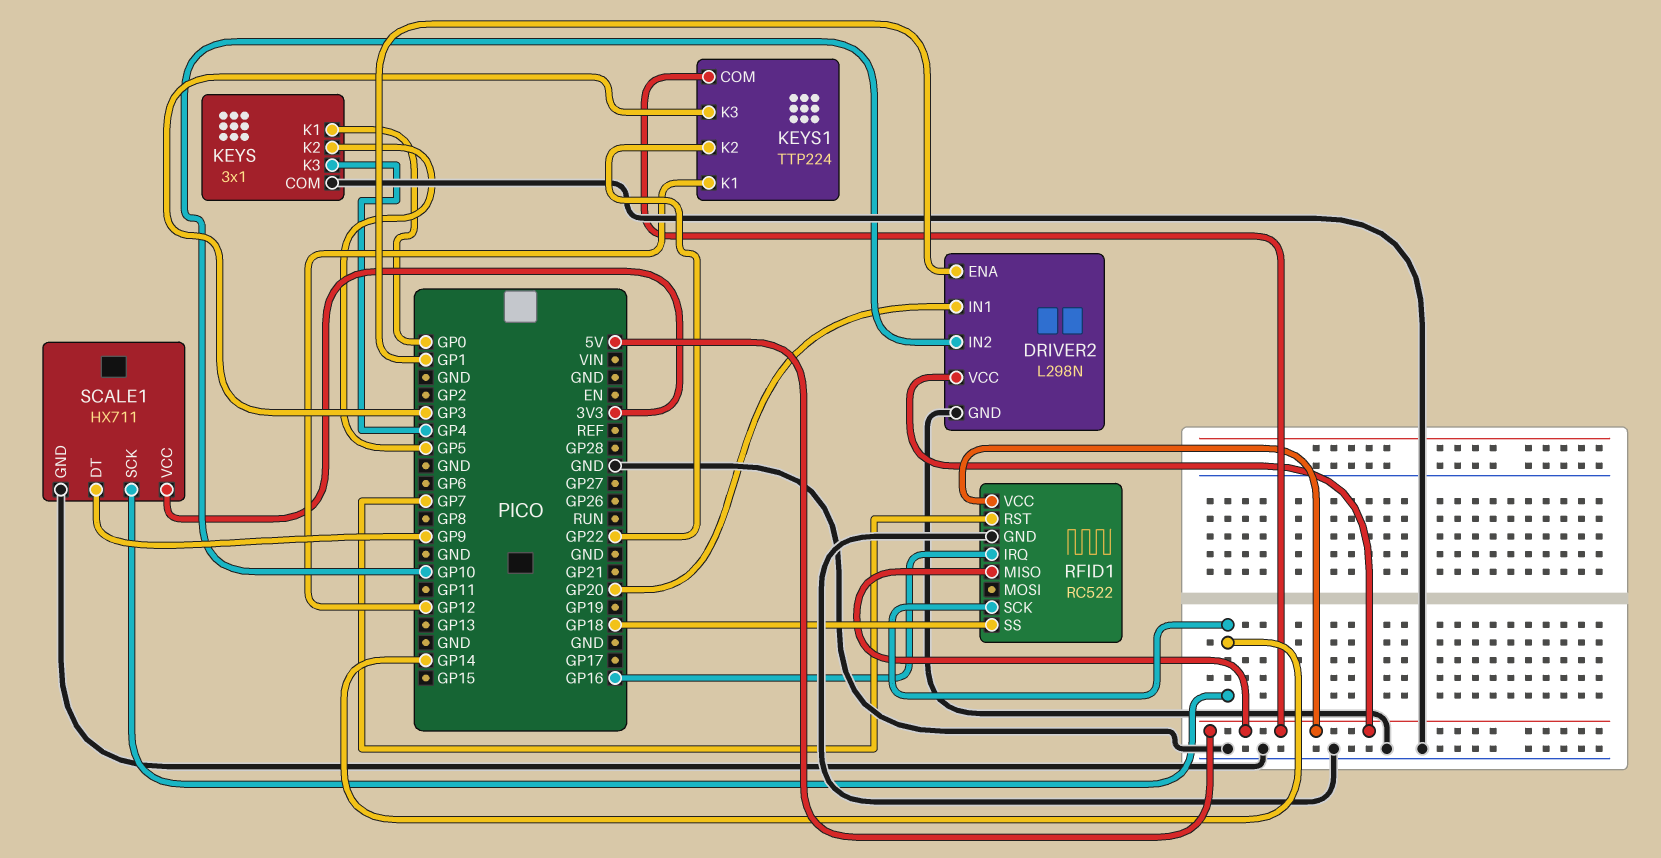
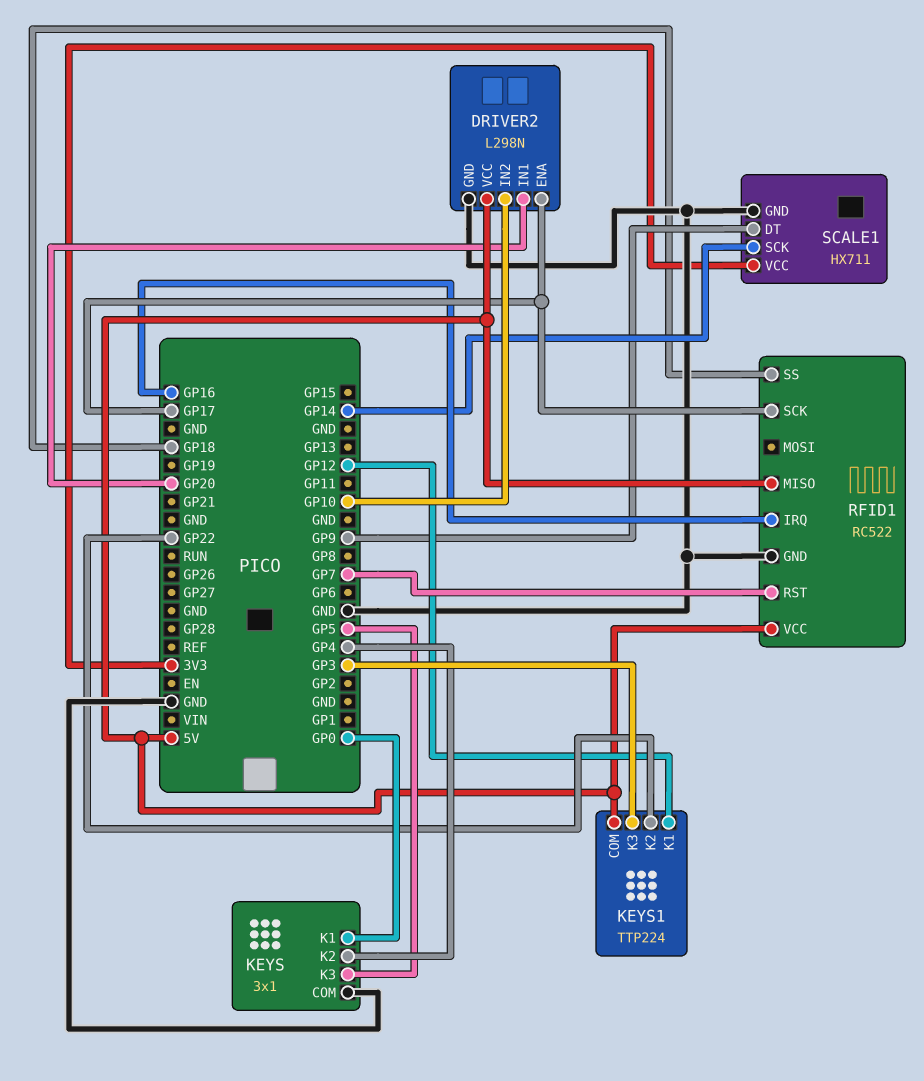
DRIVER2 pin ENA: GP1 -> GP17
KEYS pin K2: GP5 -> GP4
KEYS pin K3: GP4 -> GP5
RFID1 pin SCK: GP14 -> GP17

